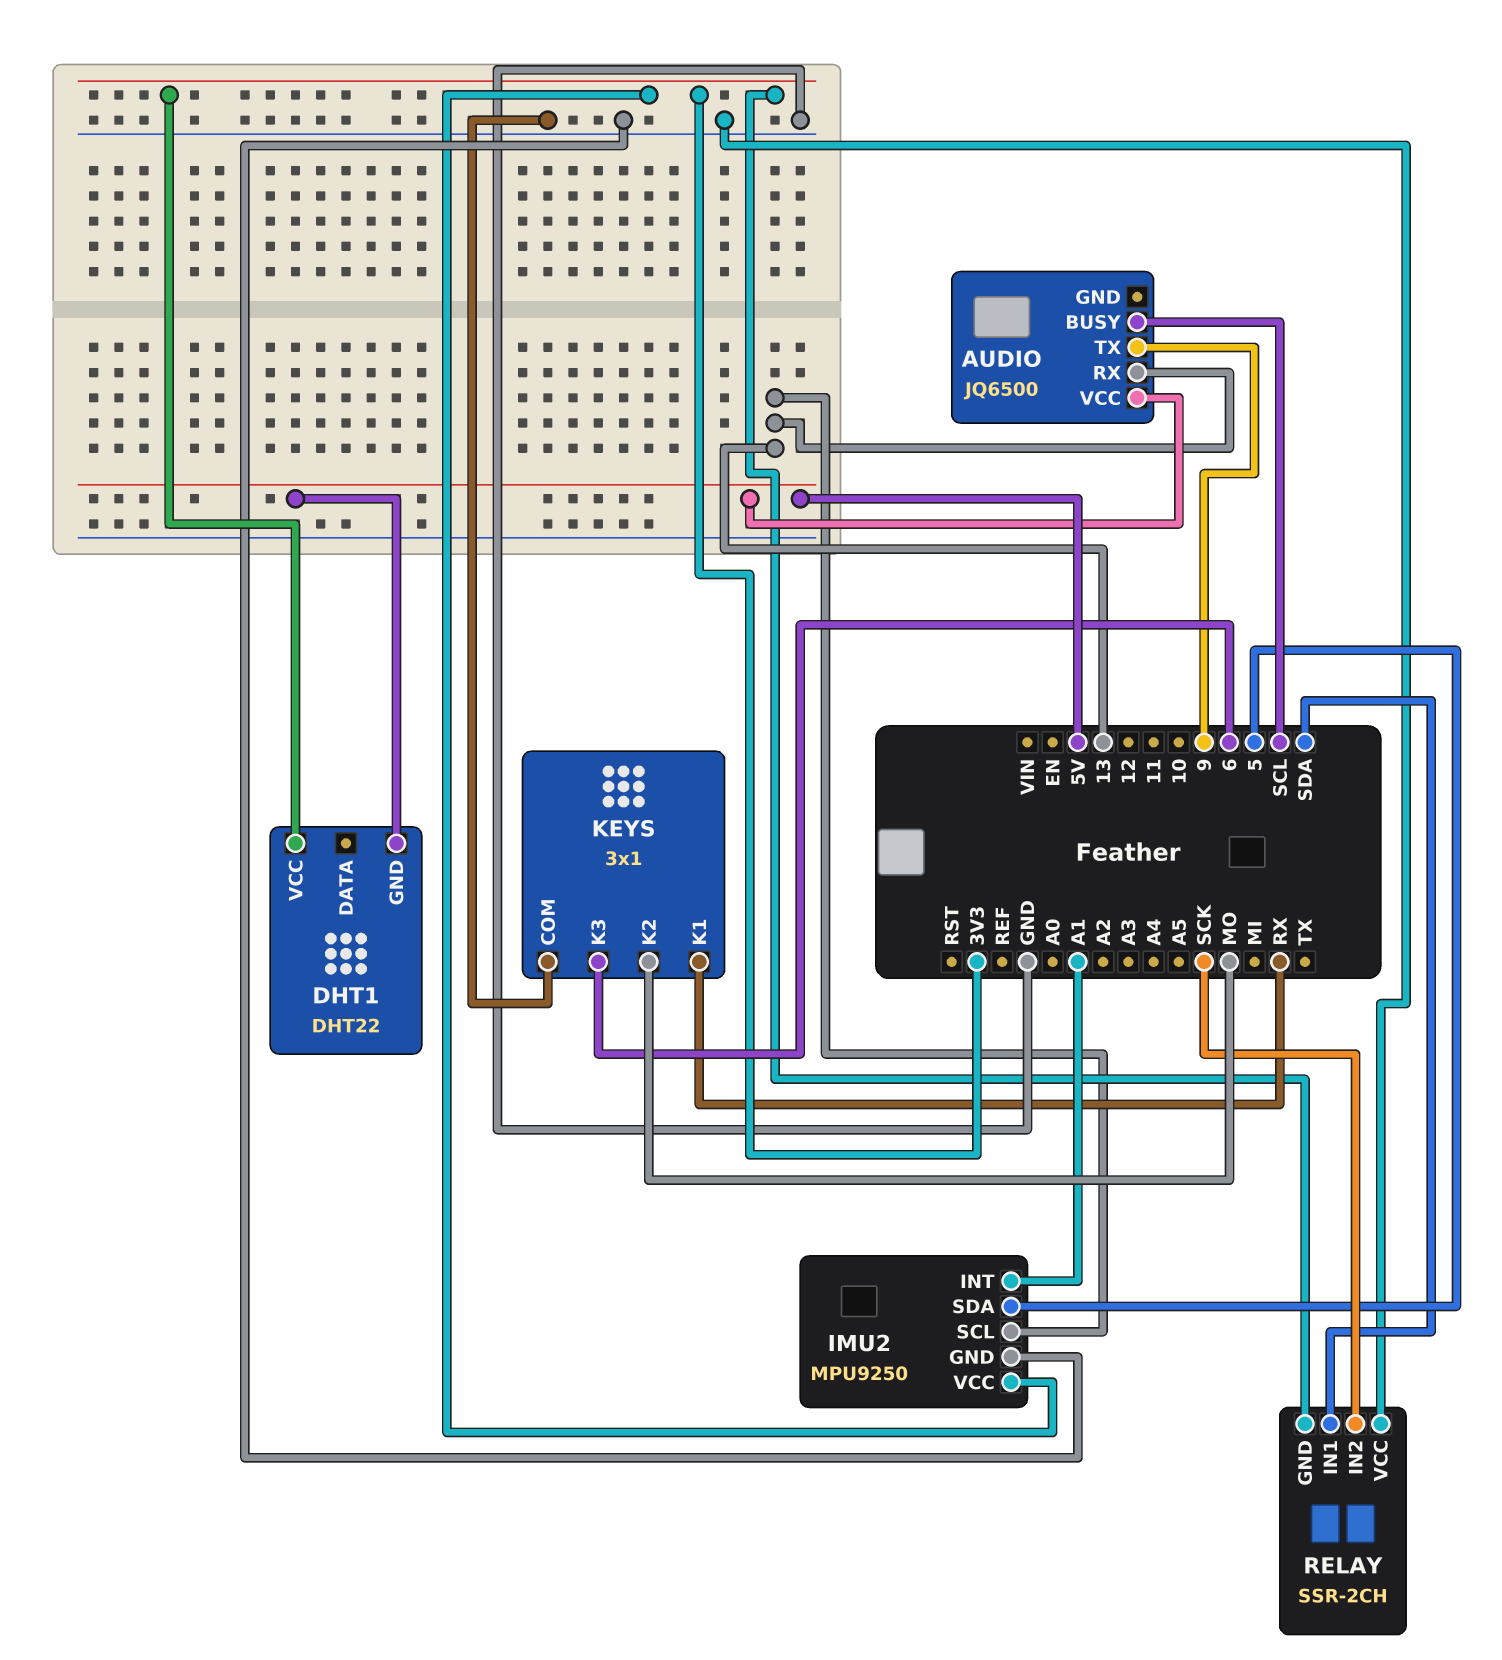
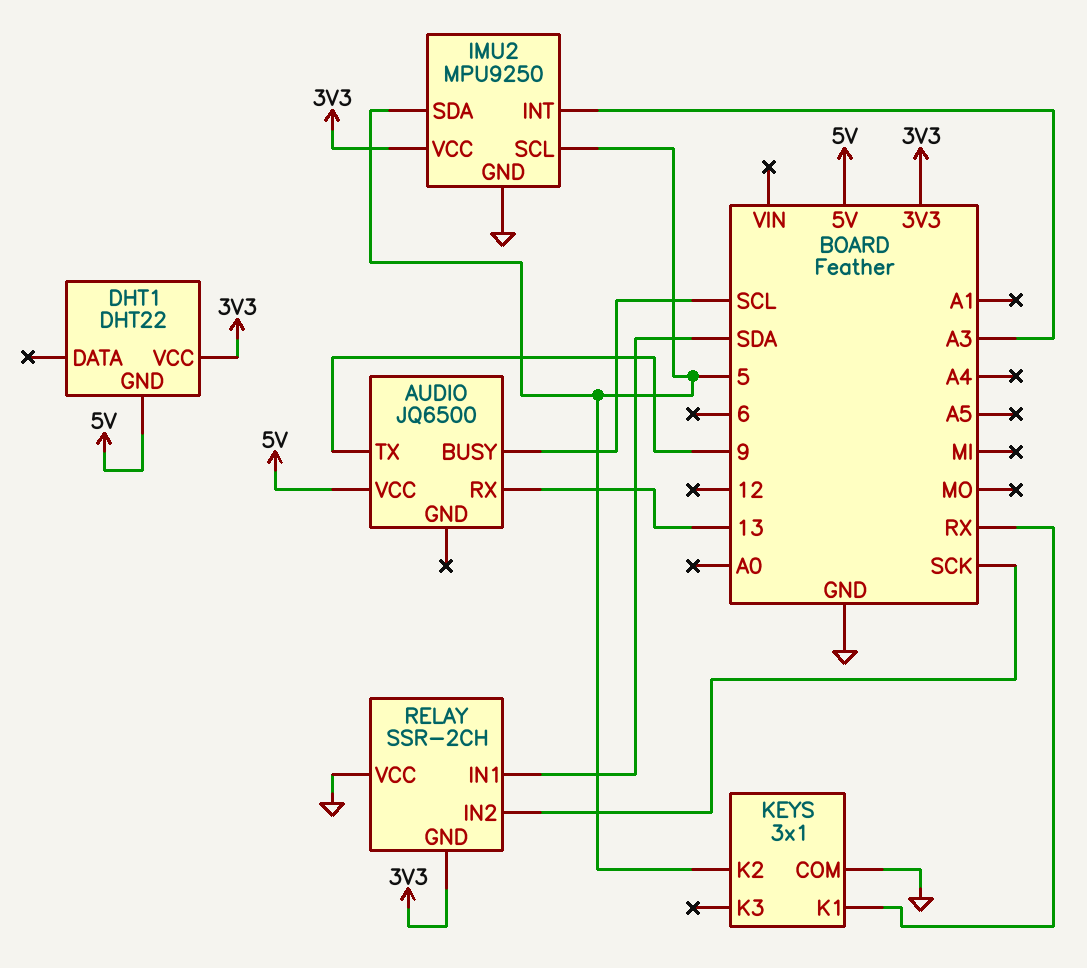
IMU2 pin INT: A1 -> A3
IMU2 pin SCL: 13 -> 5
KEYS pin K2: MO -> 5
KEYS pin K3: 6 -> none

